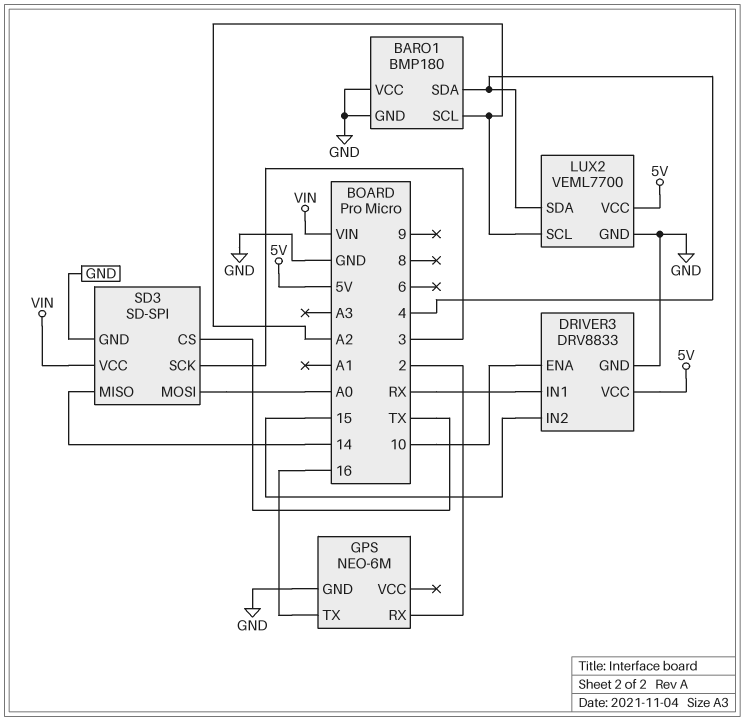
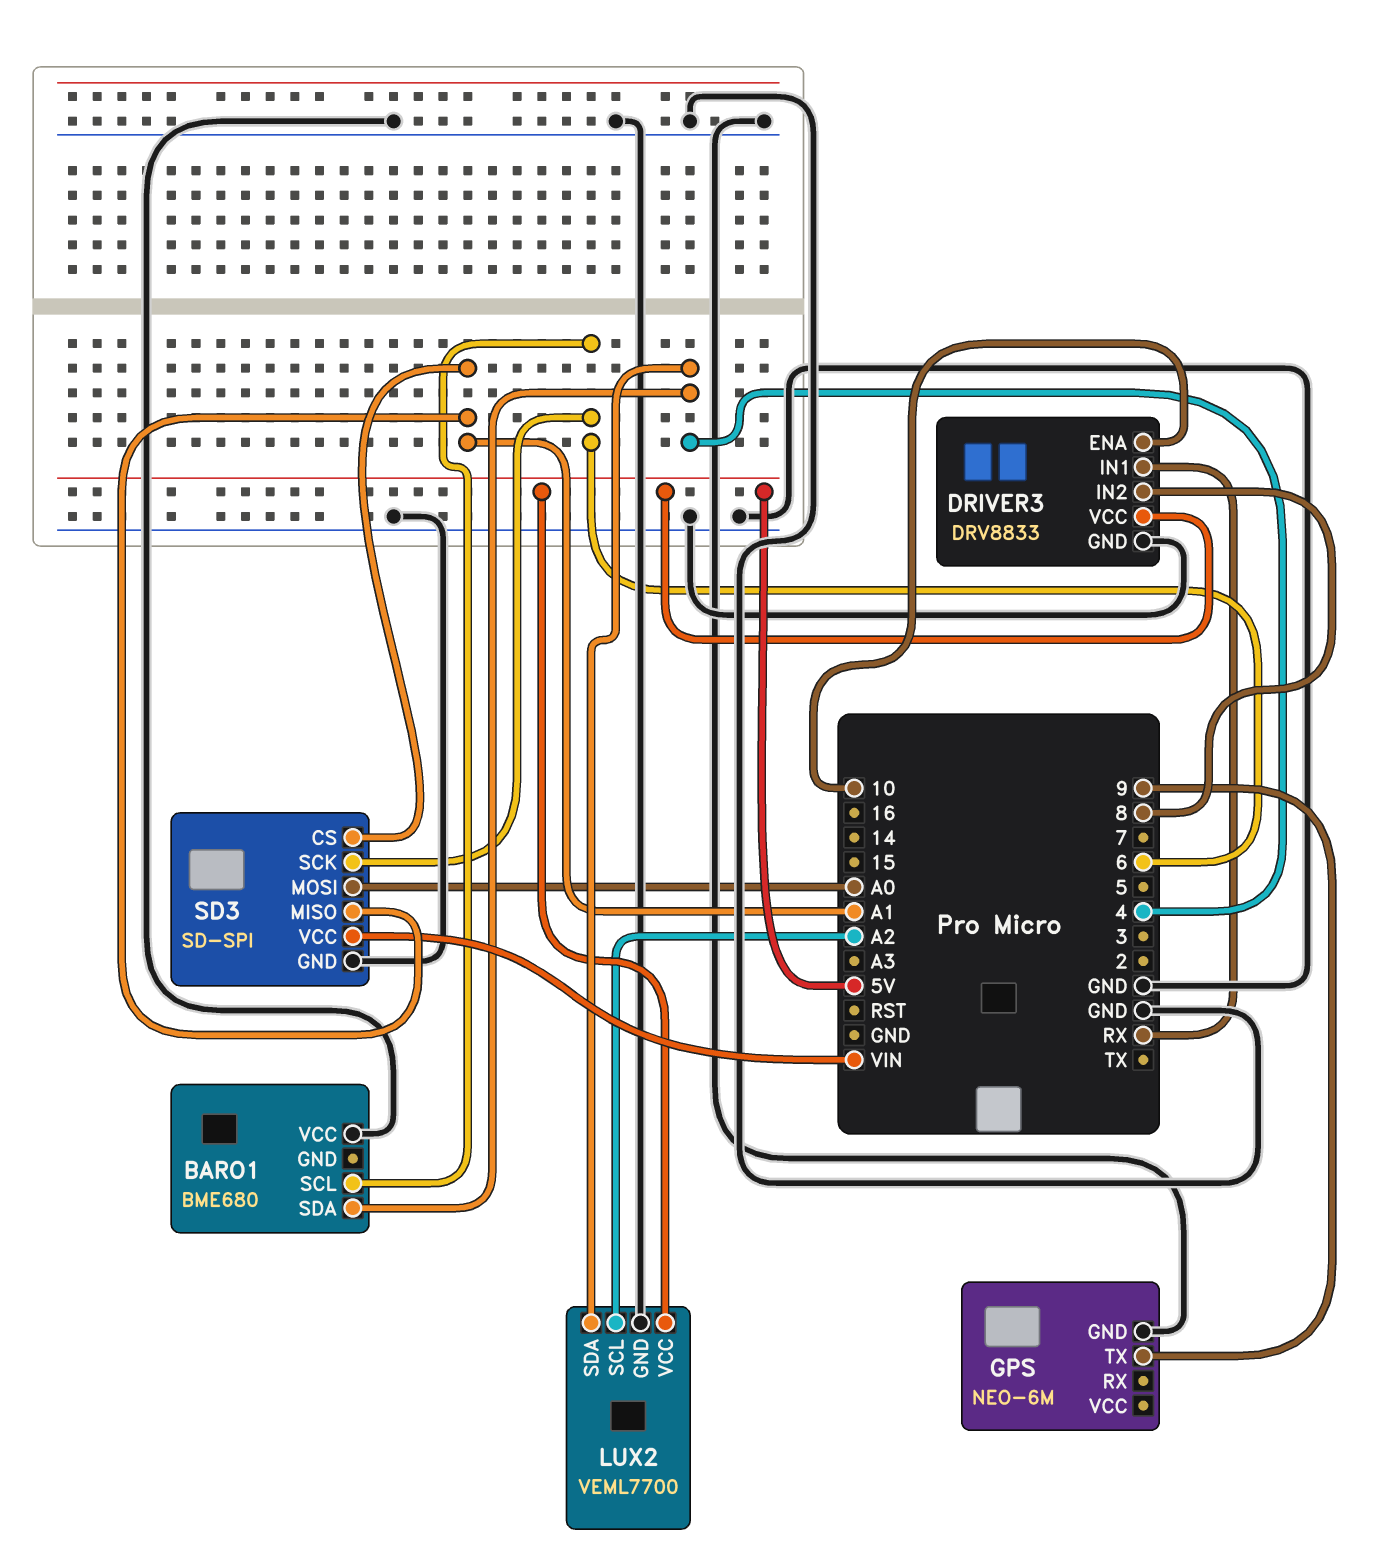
BARO1: BMP180 -> BME680
BARO1 pin GND: GND -> none
BARO1 pin SCL: A2 -> 6
DRIVER3 pin IN2: 15 -> 8
GPS pin RX: 2 -> none
GPS pin TX: 16 -> 9
SD3 pin CS: TX -> A1
SD3 pin MISO: 14 -> A1
SD3 pin SCK: 3 -> 6

